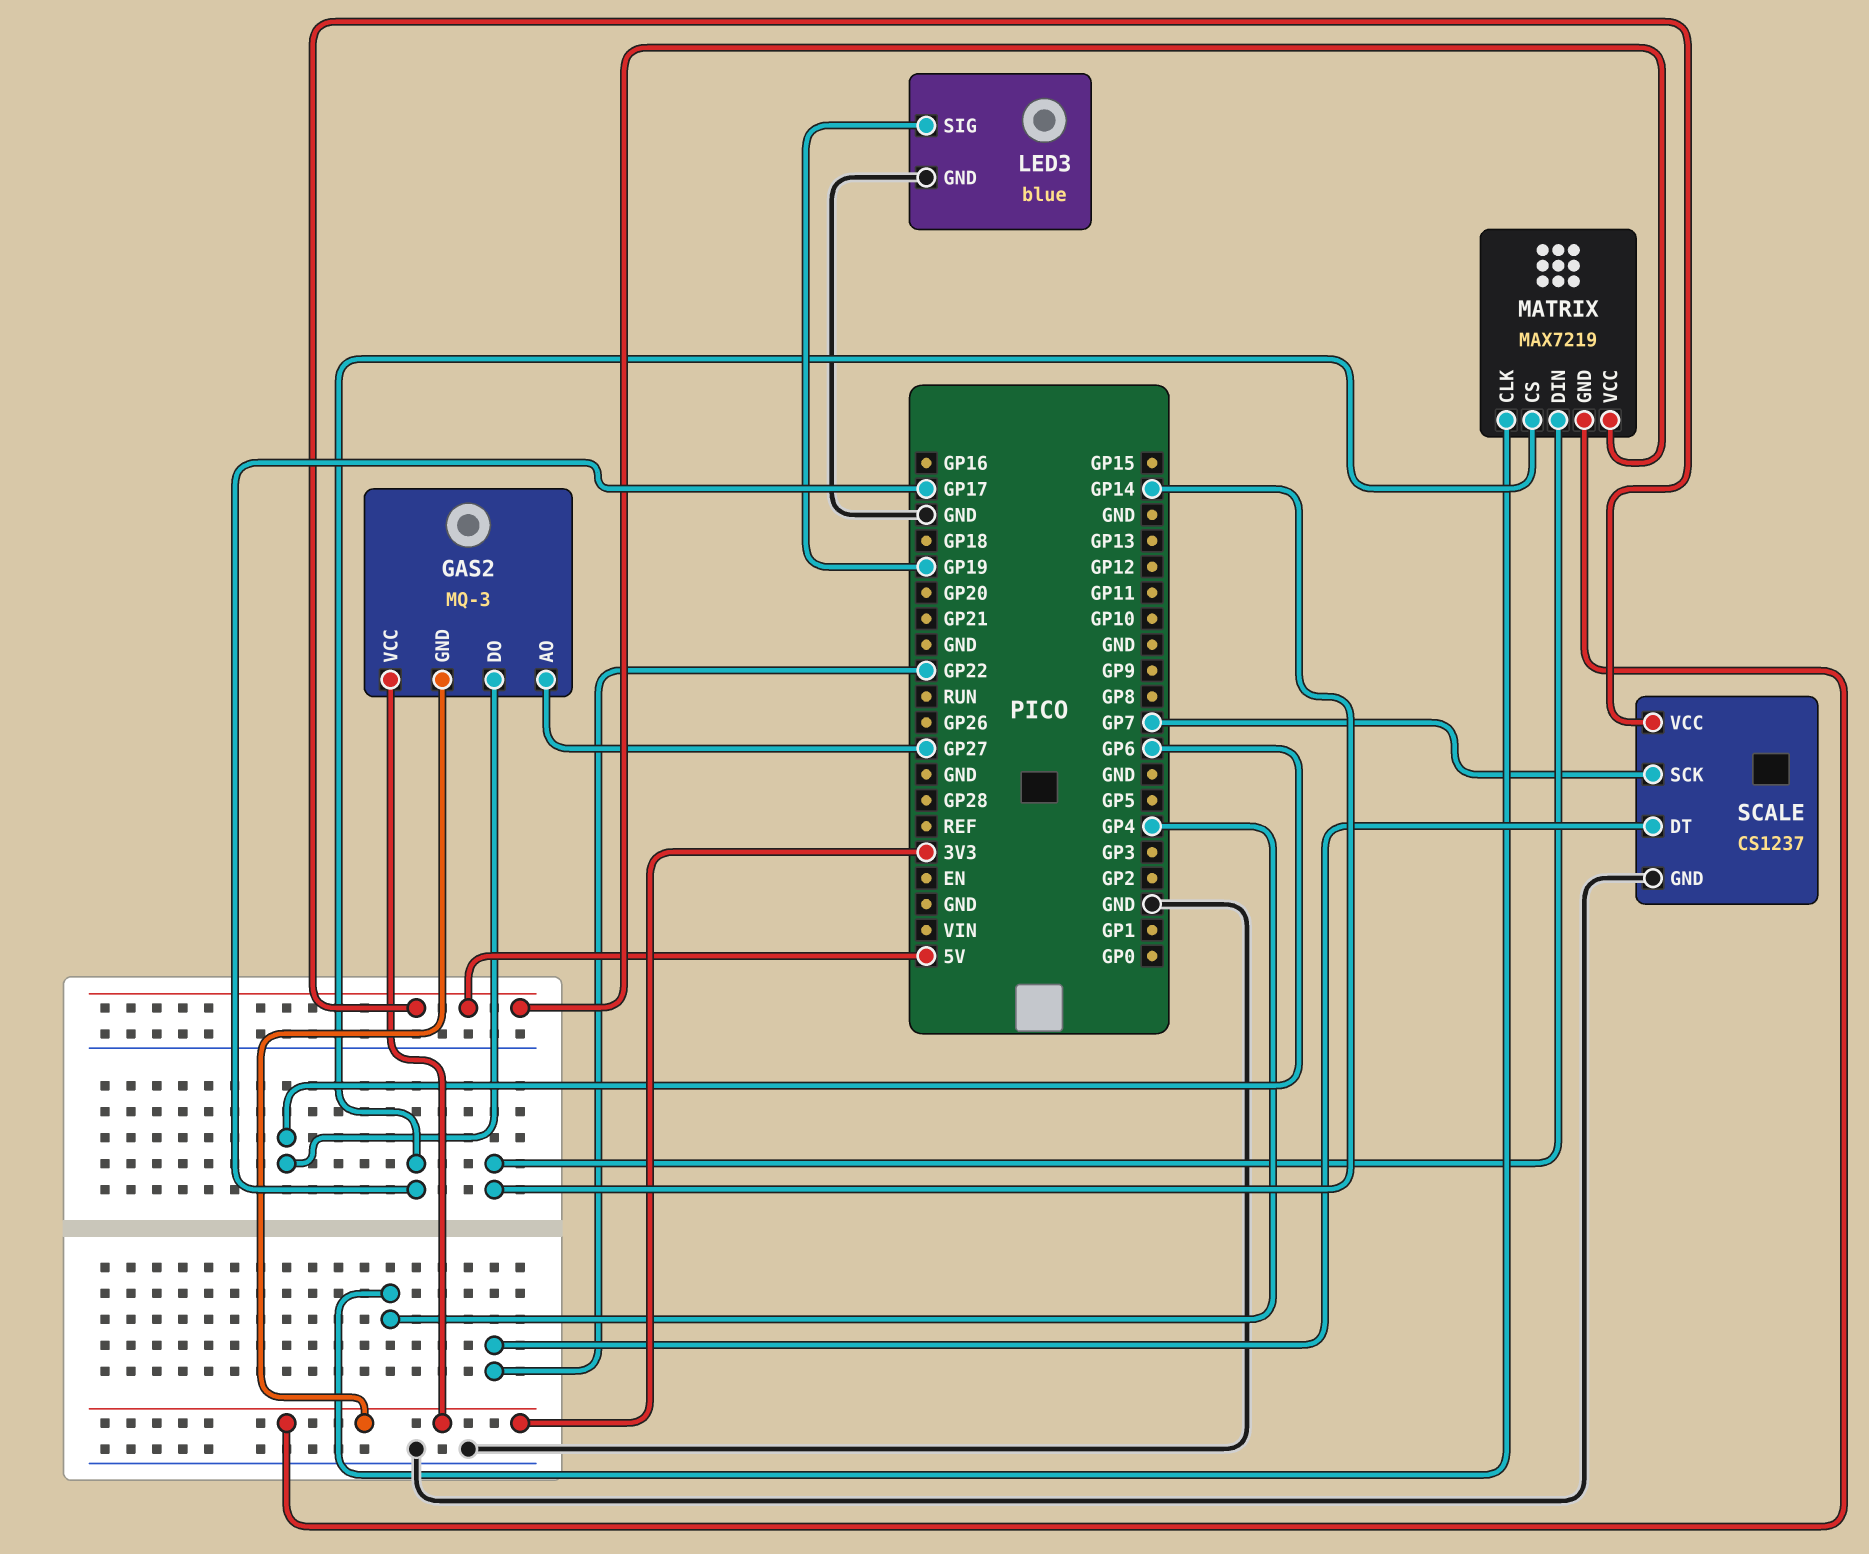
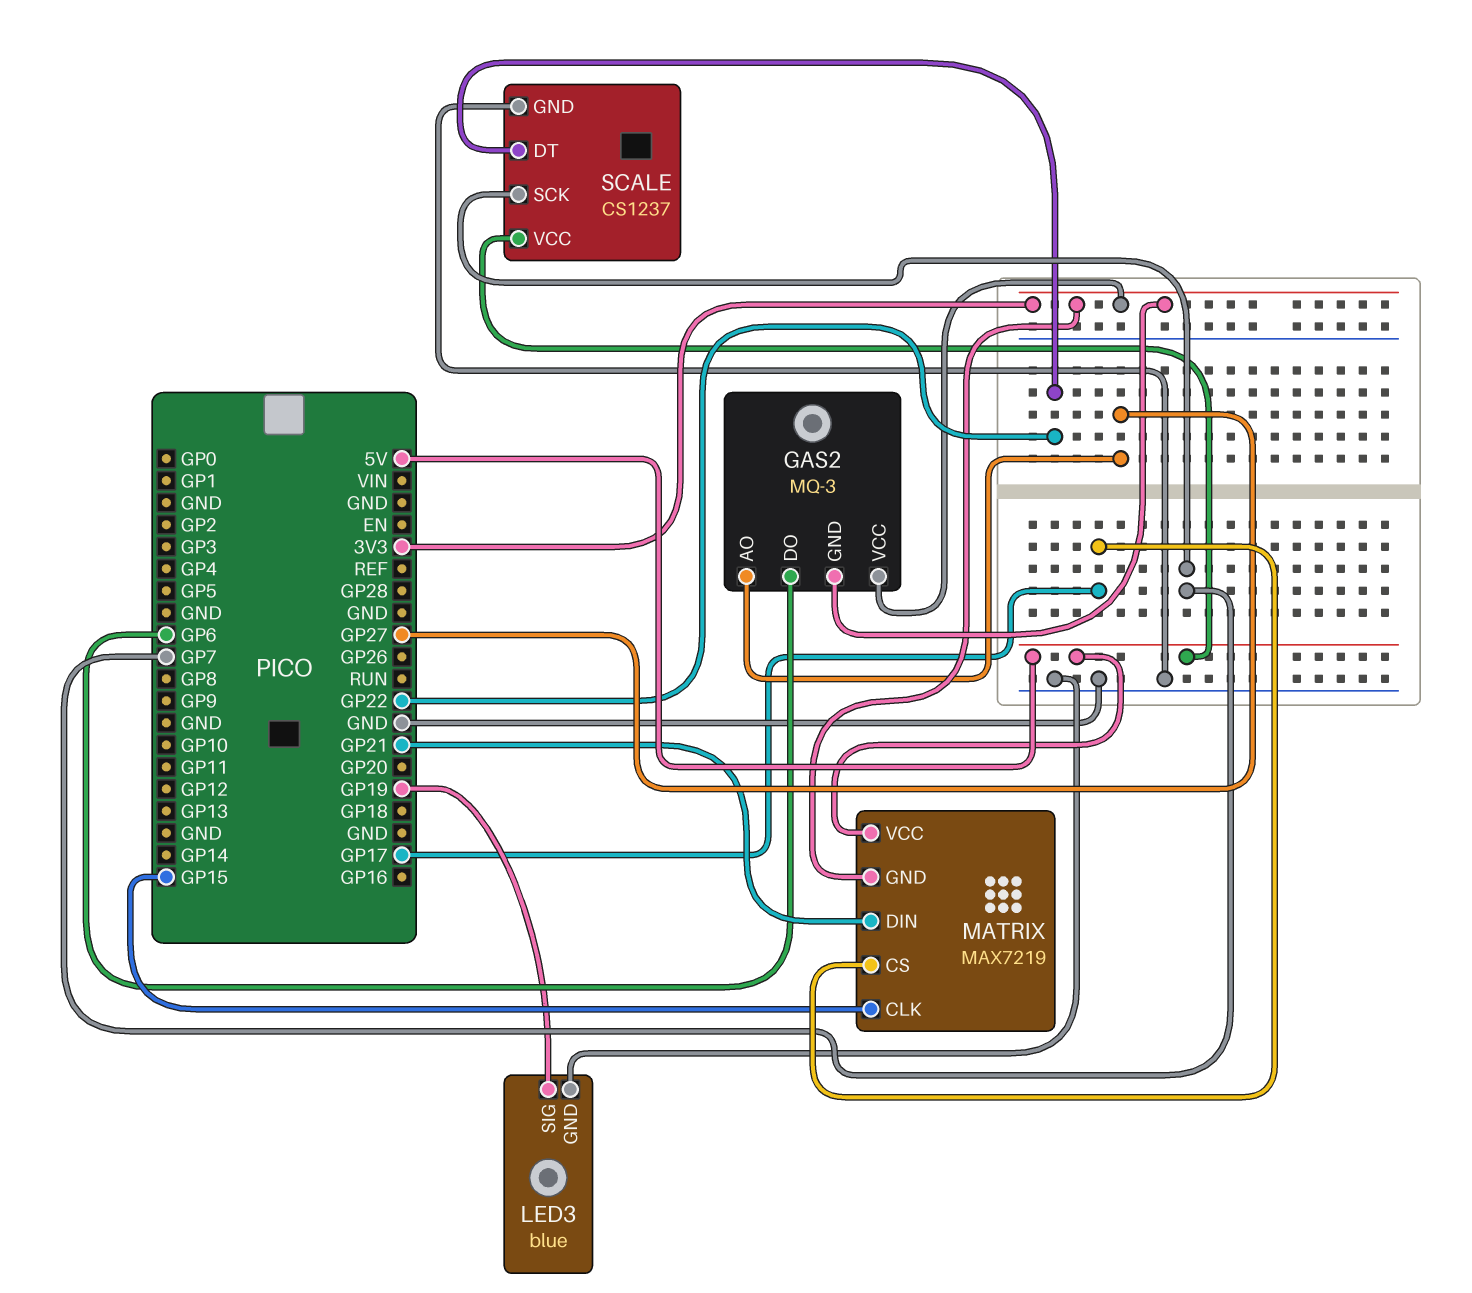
MATRIX pin CLK: GP4 -> GP15
MATRIX pin DIN: GP14 -> GP21

